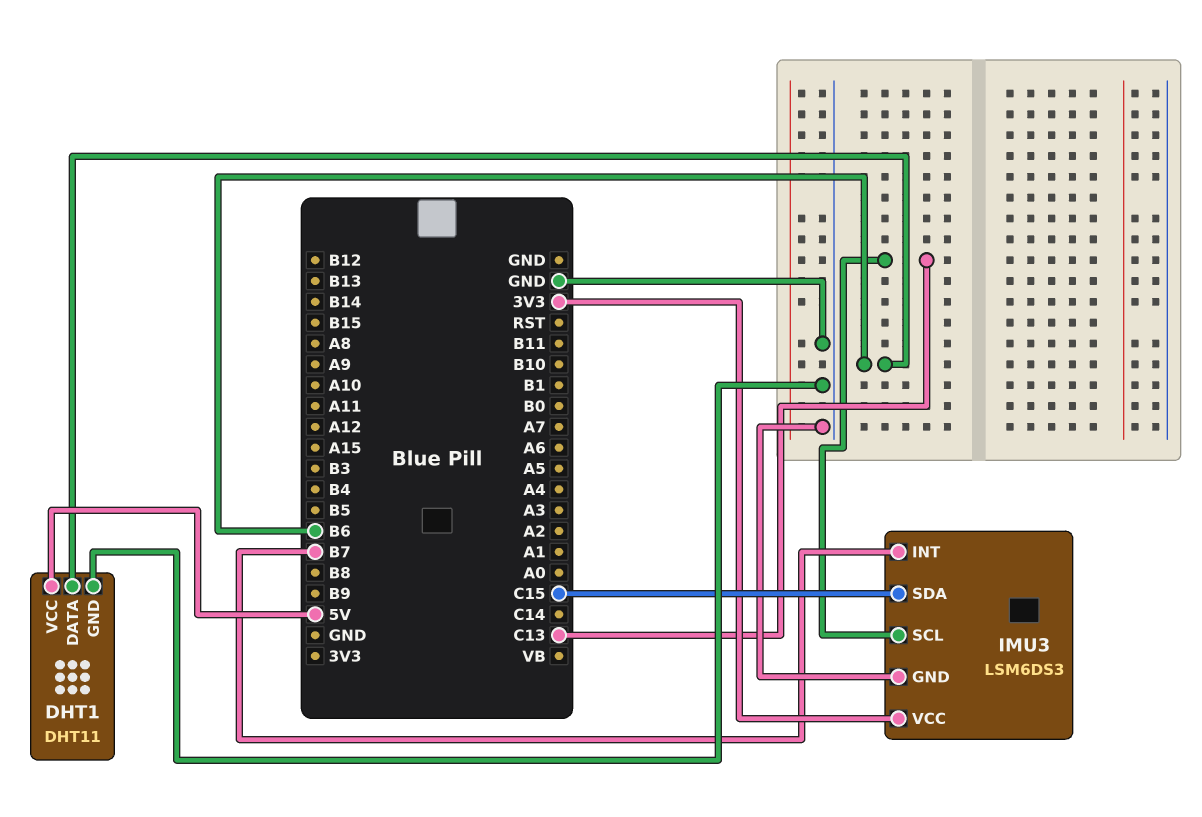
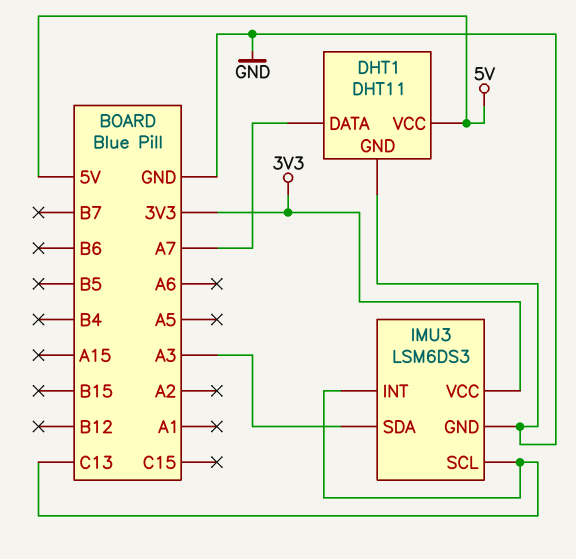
DHT1 pin DATA: B6 -> A7
IMU3 pin INT: B7 -> C13
IMU3 pin SDA: C15 -> A3

